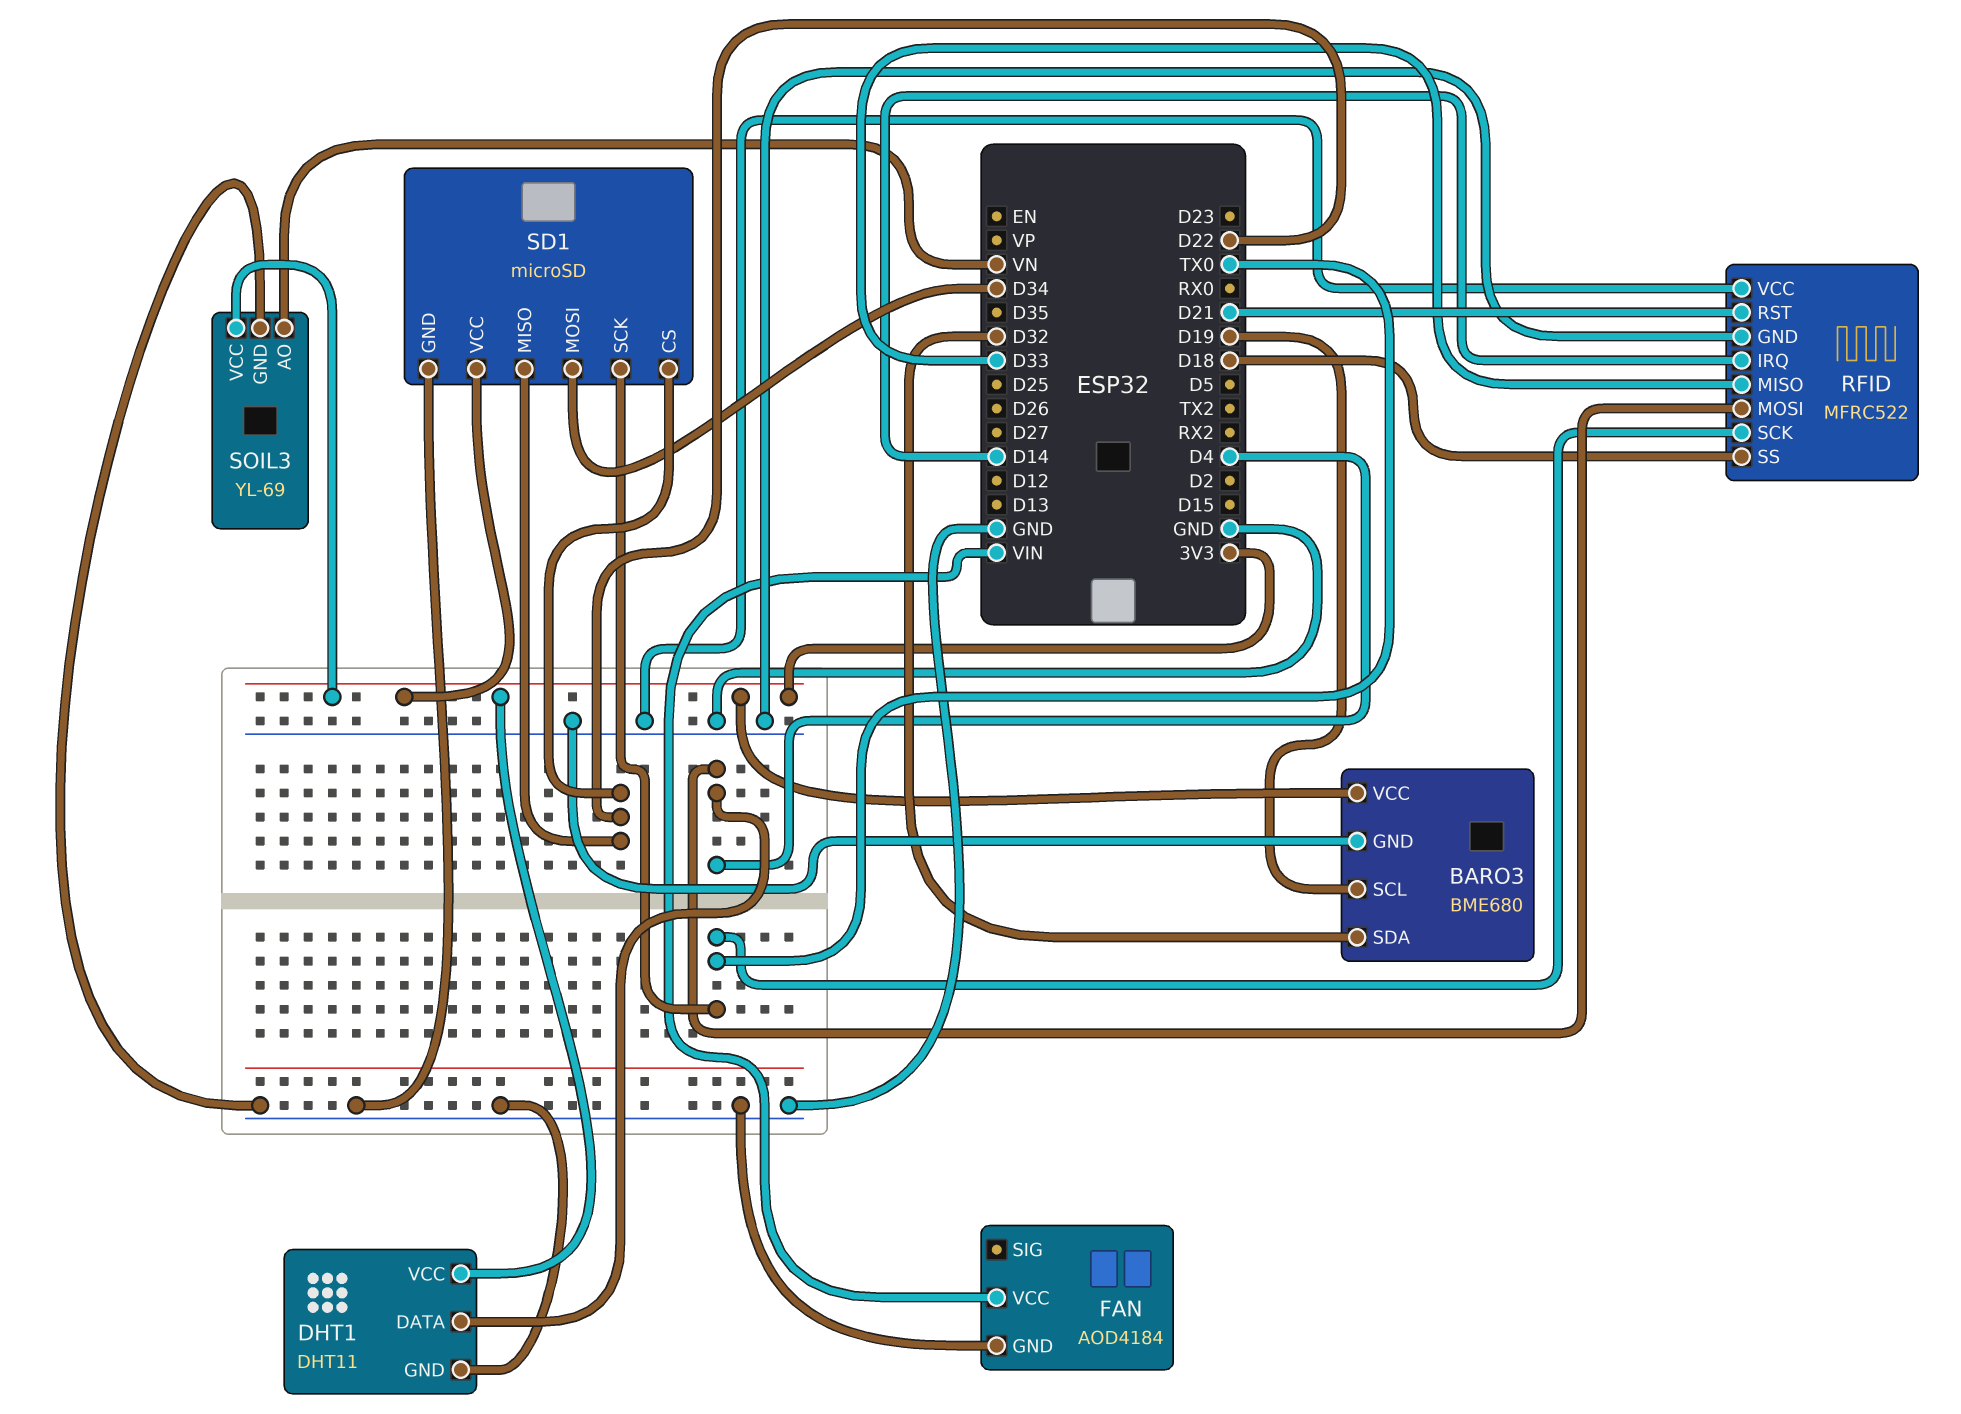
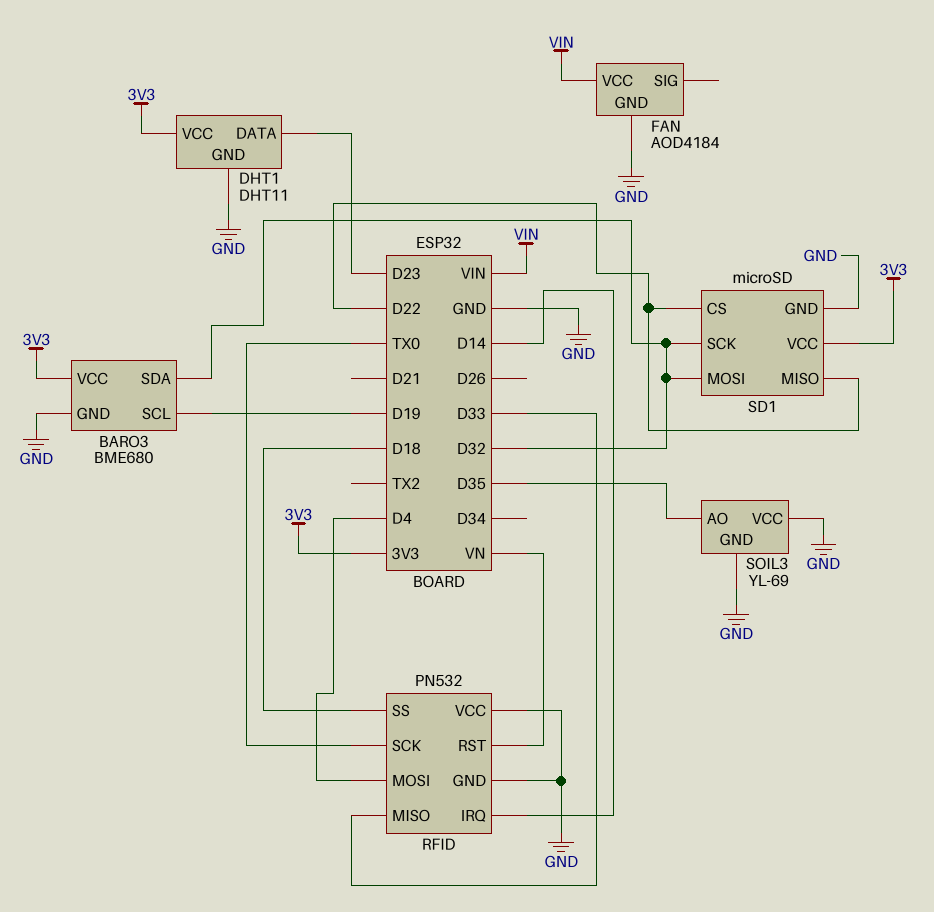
DHT1 pin DATA: D4 -> D23
RFID: MFRC522 -> PN532
RFID pin RST: D21 -> VN
SD1 pin MOSI: D34 -> D32
SD1 pin SCK: TX0 -> D32
SOIL3 pin AO: VN -> D35
SOIL3 pin VCC: 3V3 -> GND

